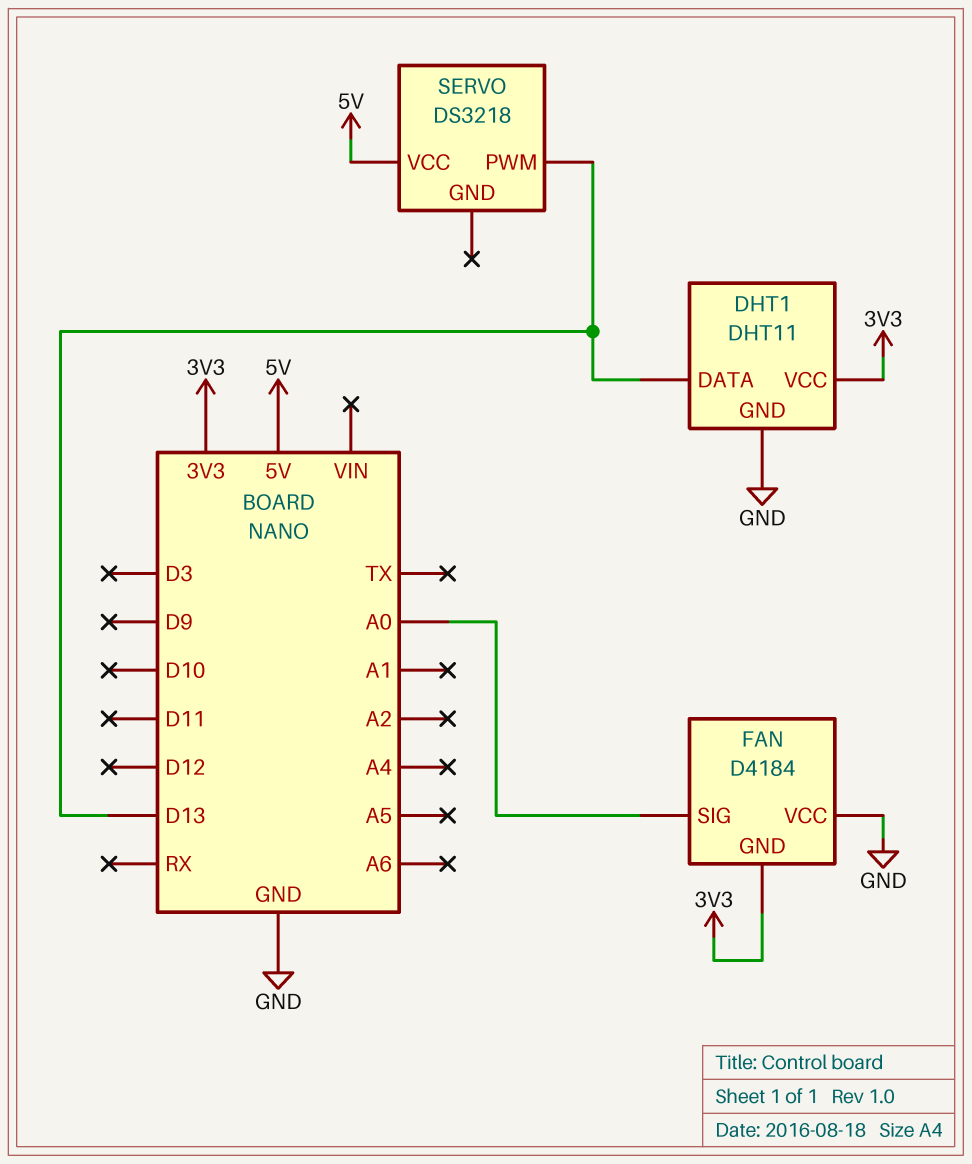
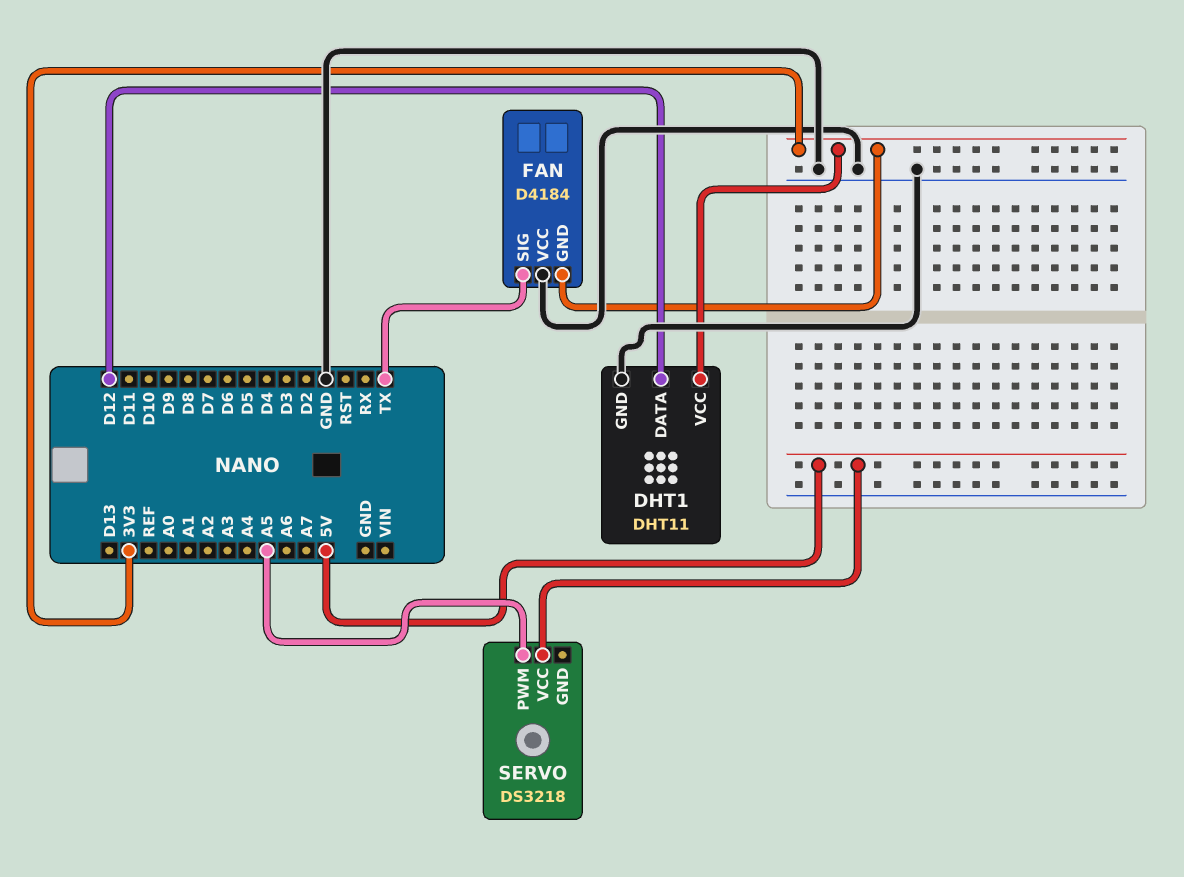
DHT1 pin DATA: D13 -> D12
FAN pin SIG: A0 -> TX
SERVO pin PWM: D13 -> A5

